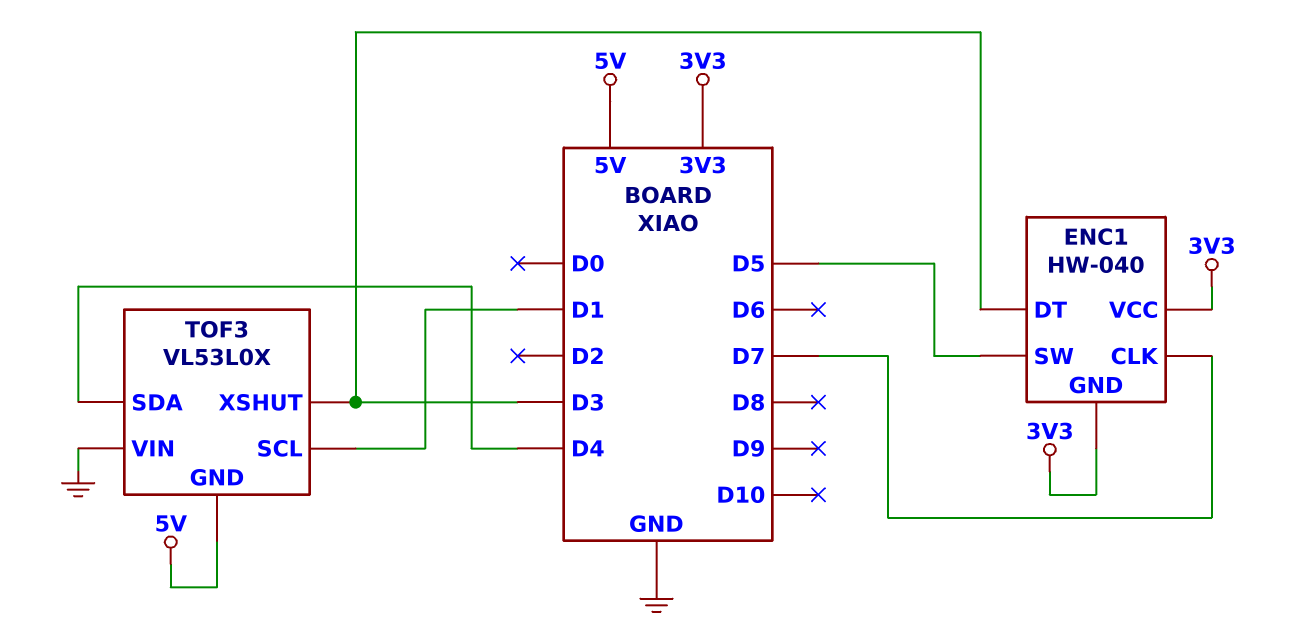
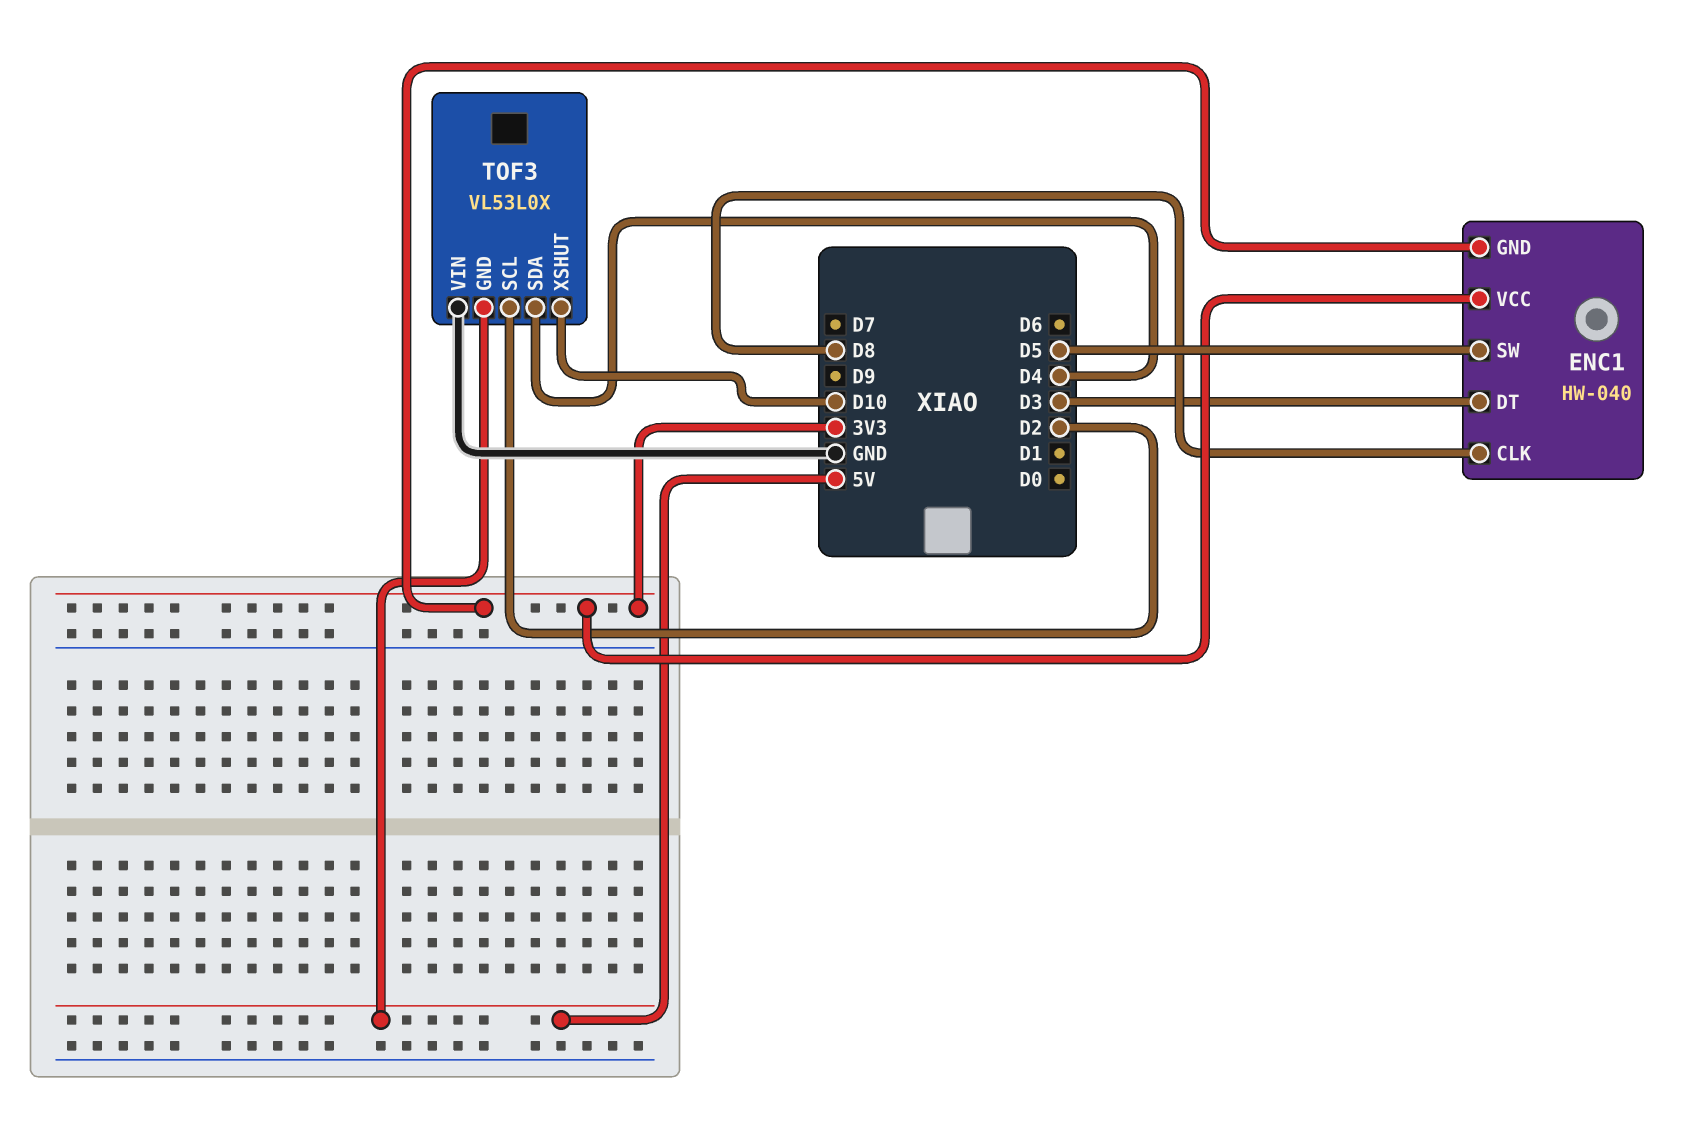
ENC1 pin CLK: D7 -> D8
TOF3 pin SCL: D1 -> D2
TOF3 pin XSHUT: D3 -> D10

